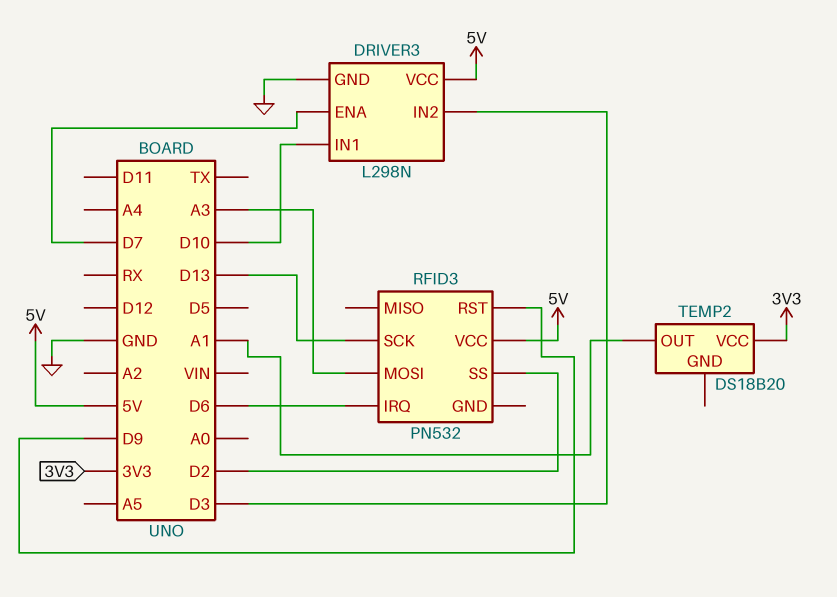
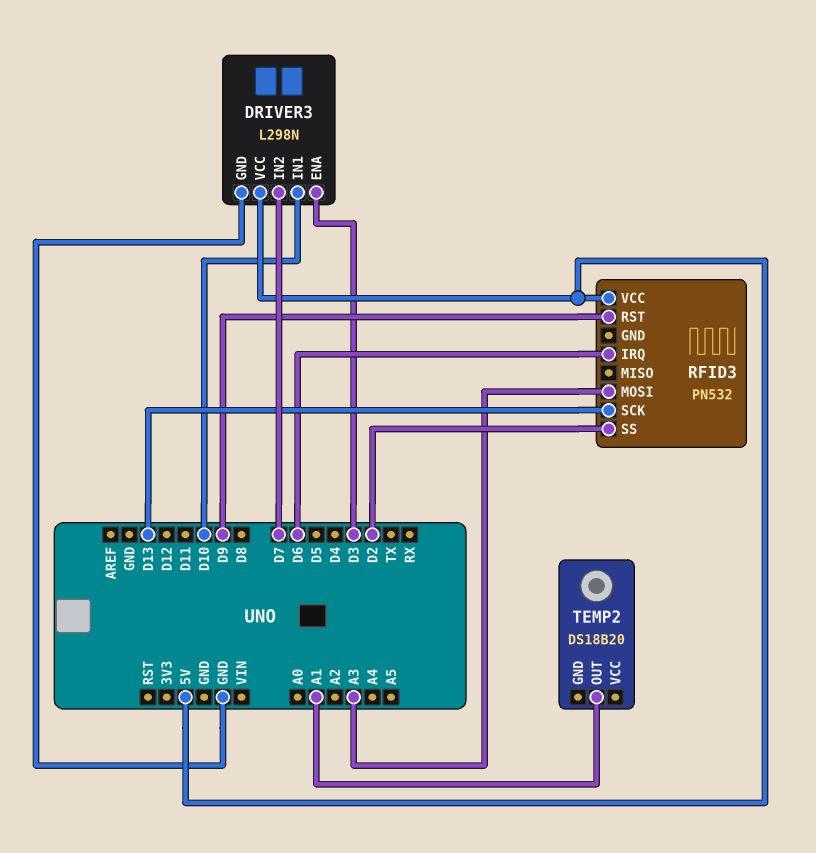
DRIVER3 pin ENA: D7 -> D3
DRIVER3 pin IN2: D3 -> D7
TEMP2 pin VCC: 3V3 -> none

